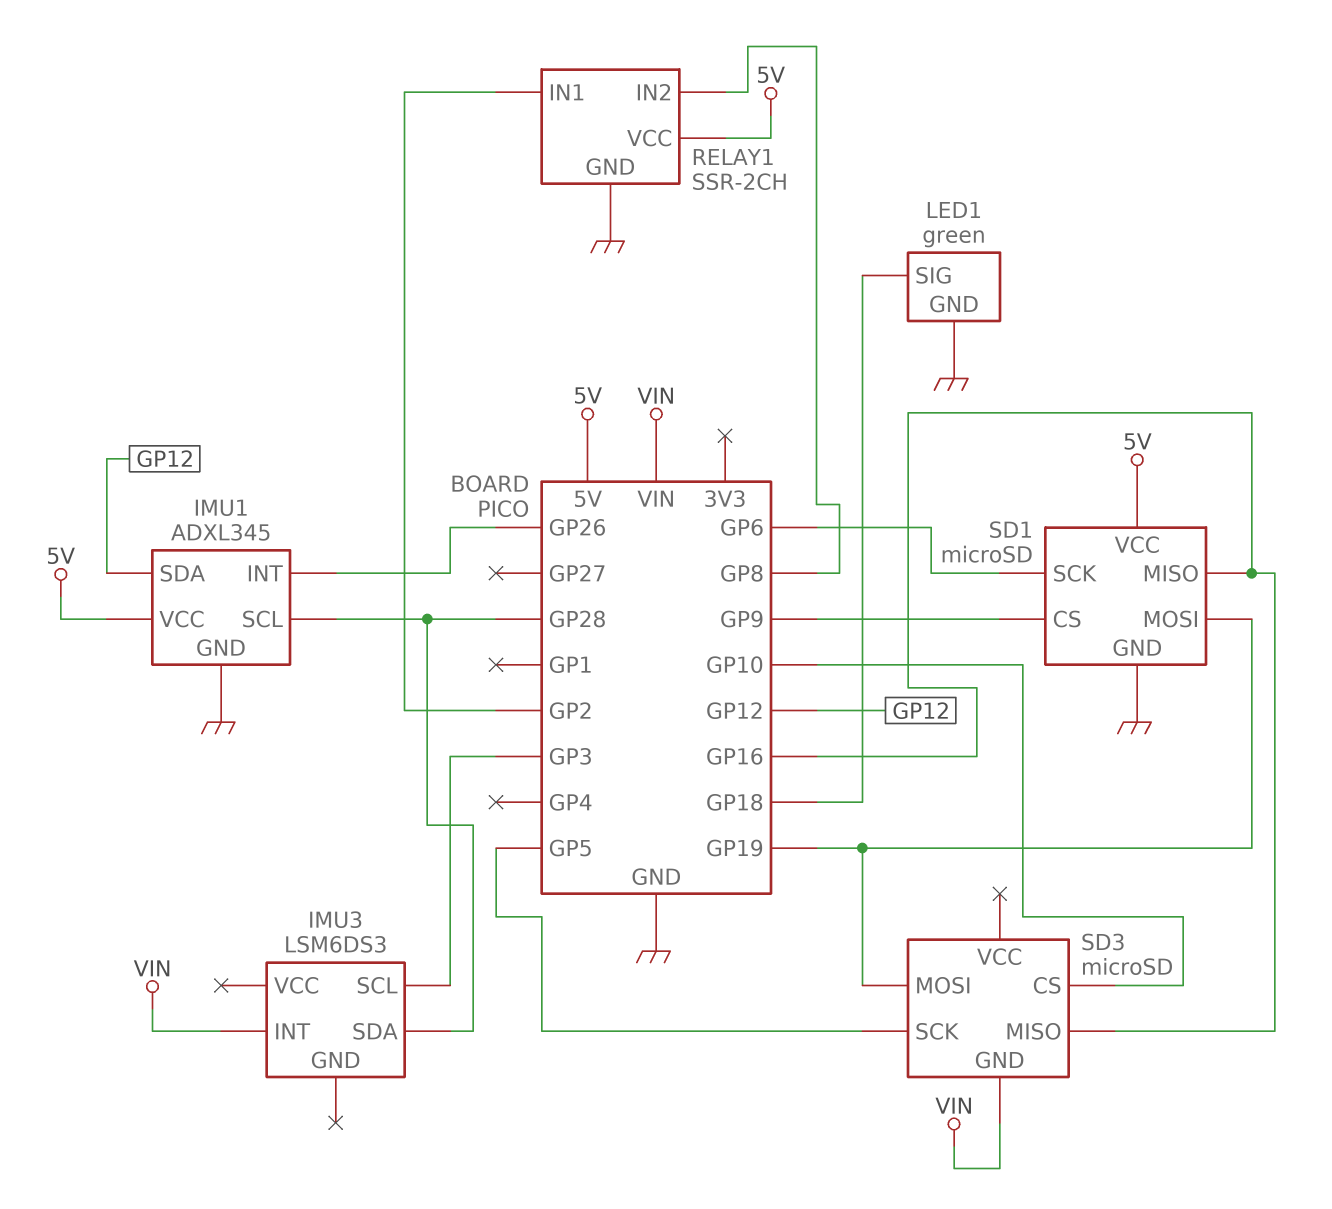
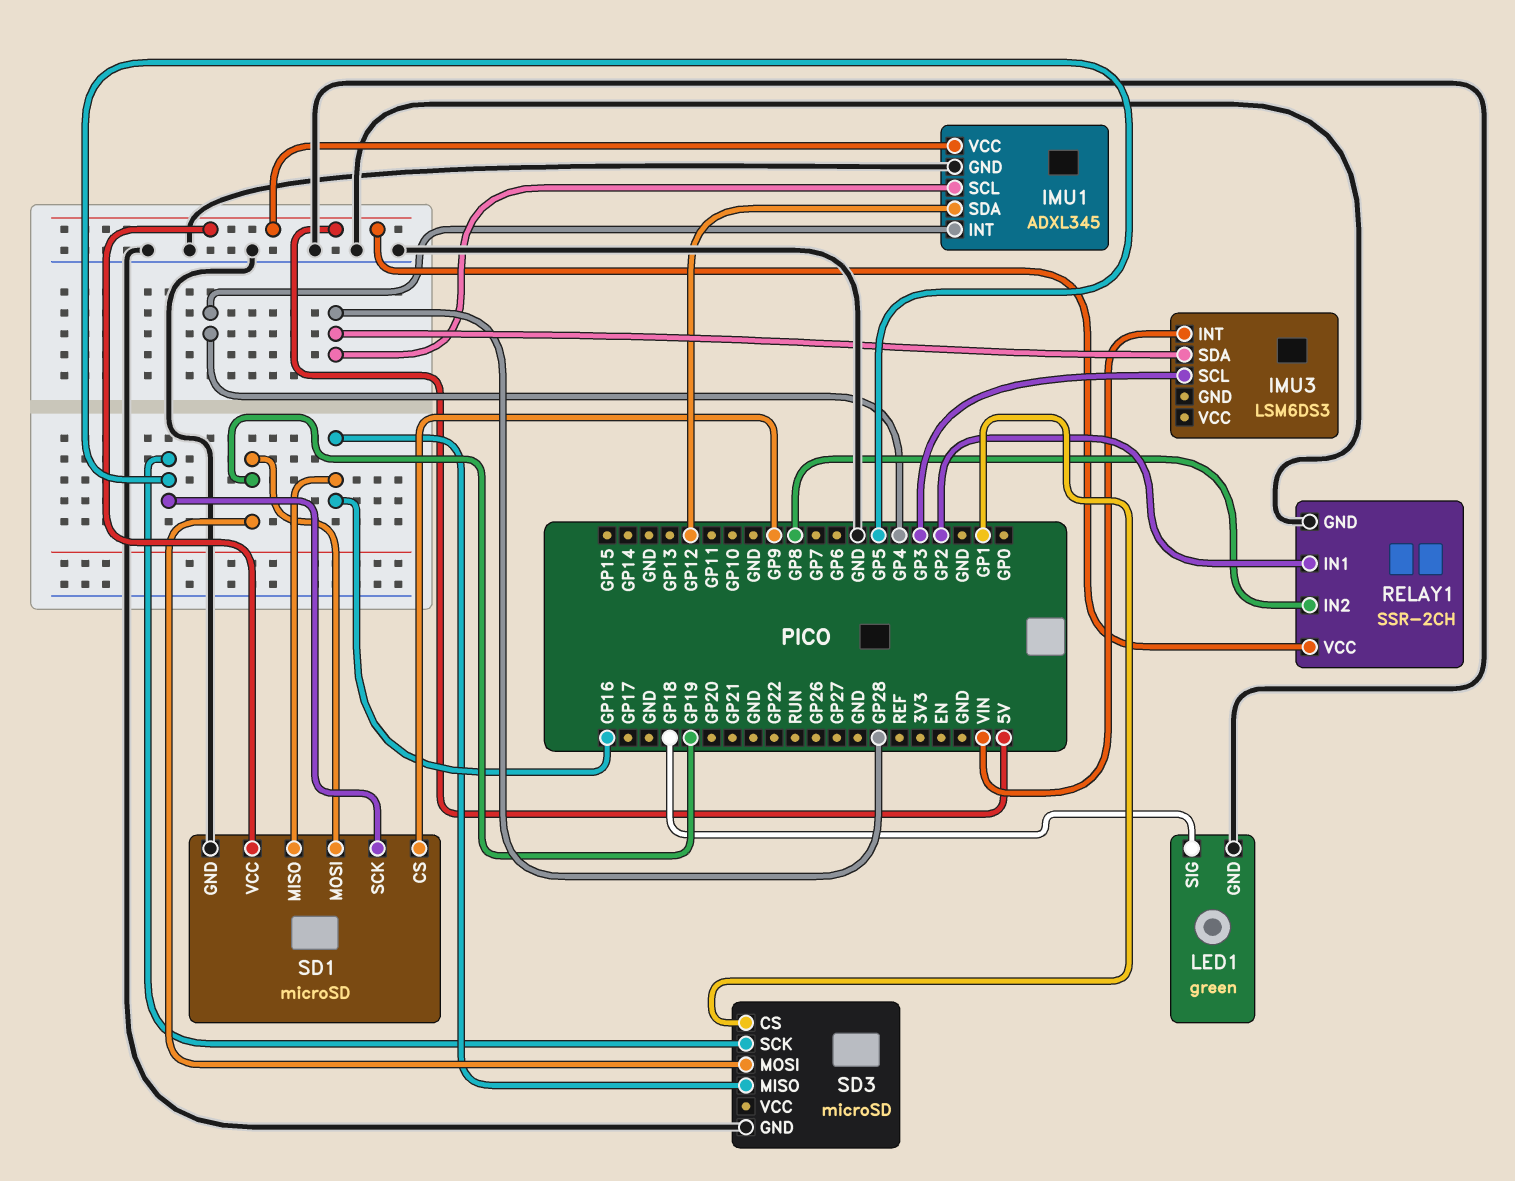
IMU1 pin INT: GP26 -> GP4
SD1 pin SCK: GP6 -> GP5
SD3 pin CS: GP10 -> GP1
SD3 pin GND: VIN -> GND

